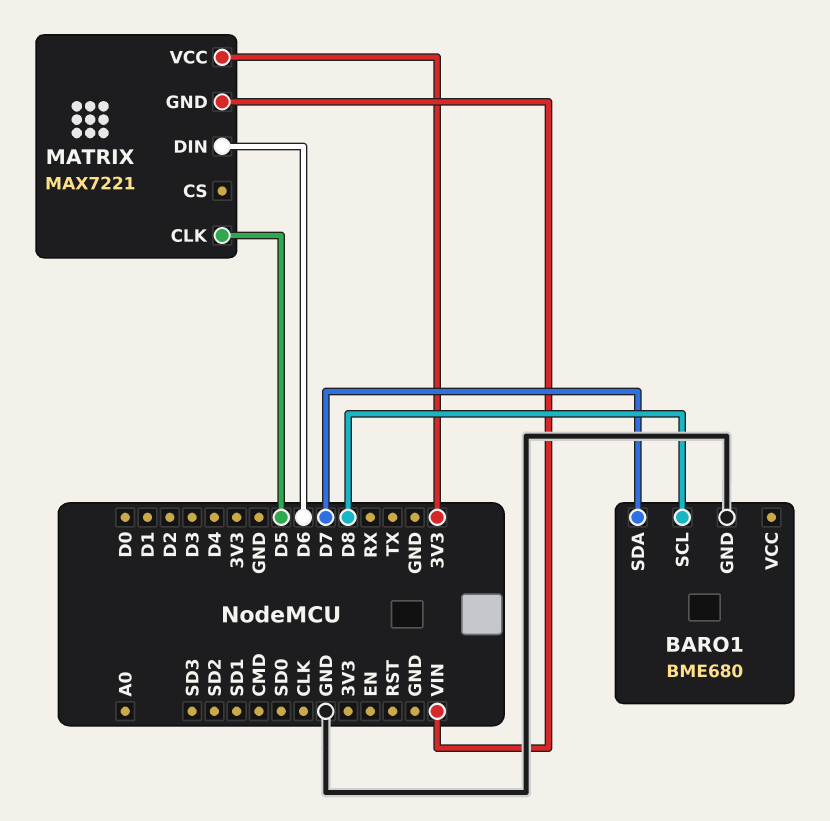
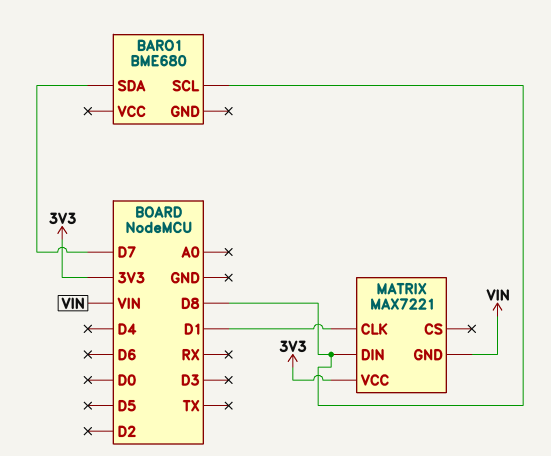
BARO1 pin GND: GND -> none
MATRIX pin CLK: D5 -> D1
MATRIX pin DIN: D6 -> D8

